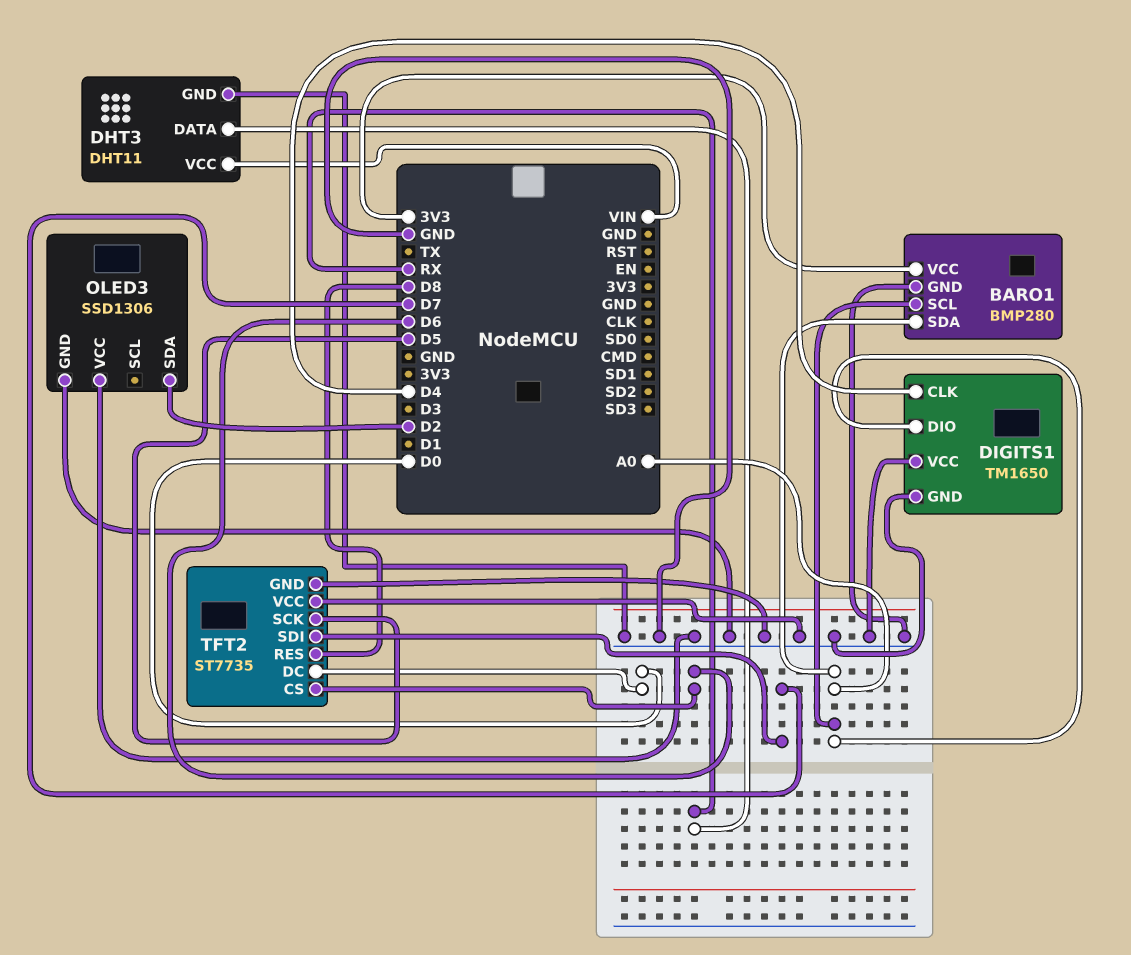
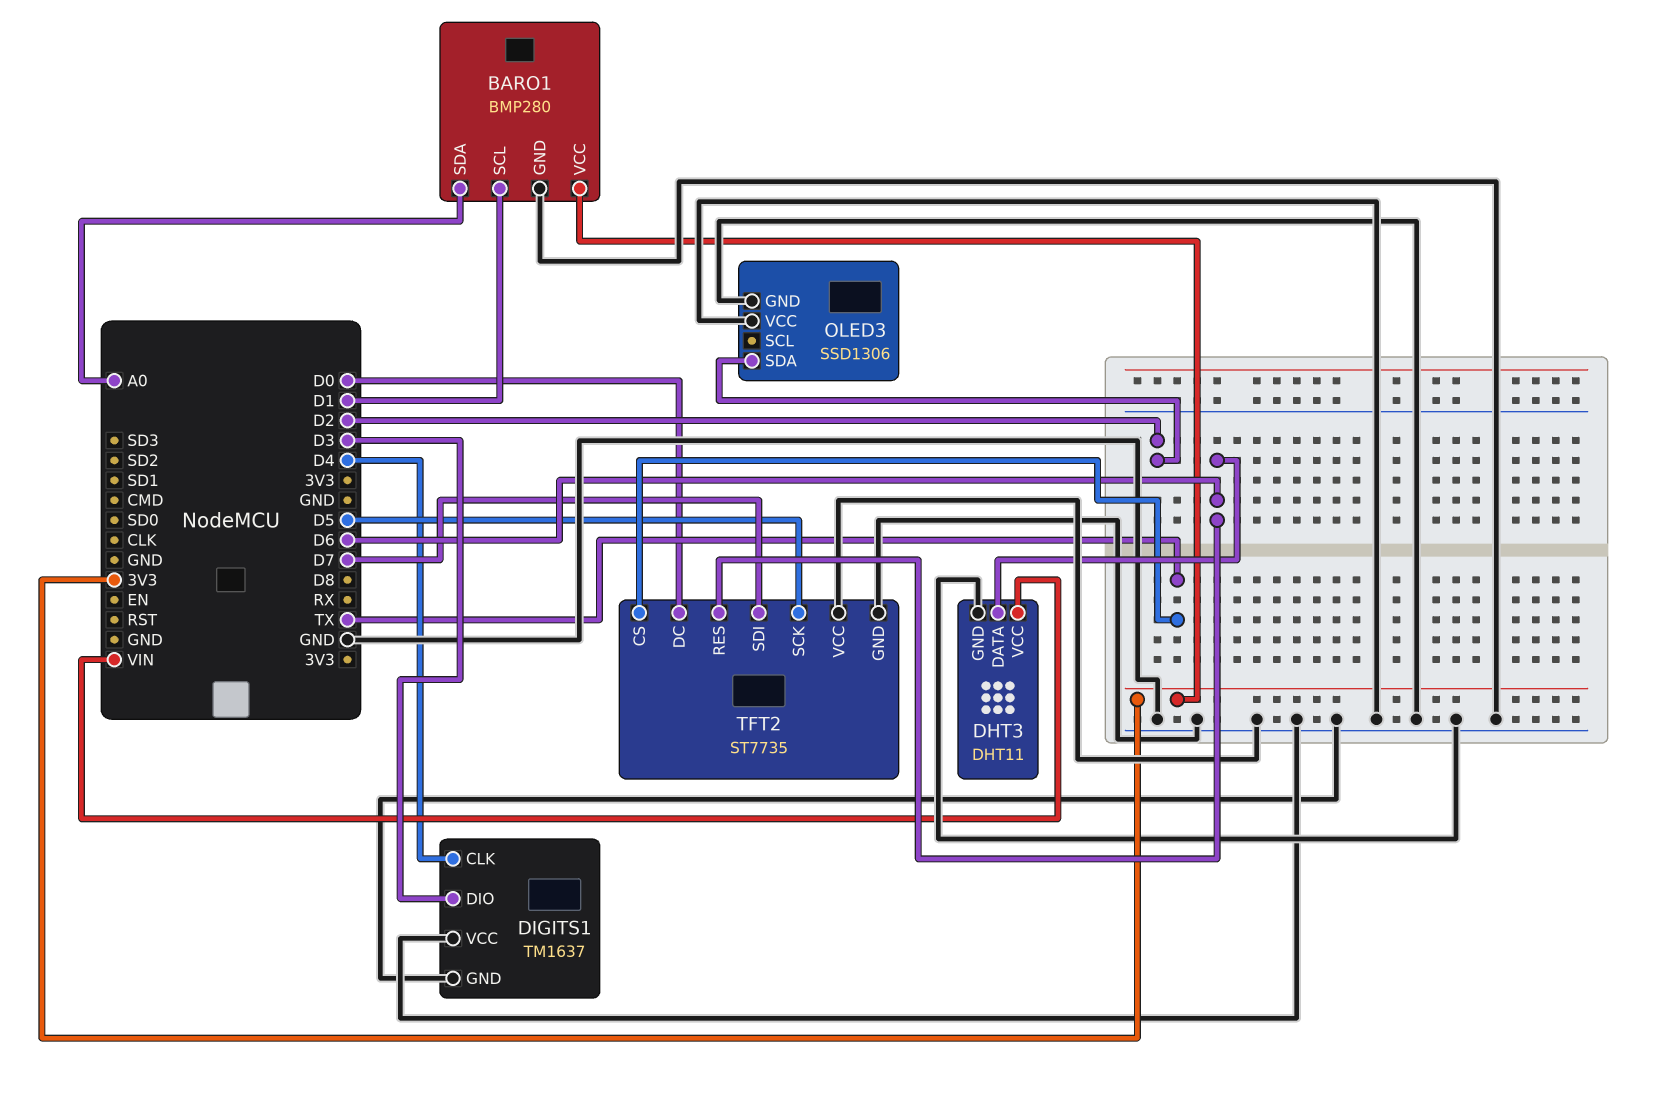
BARO1 pin SCL: A0 -> D1
DHT3 pin DATA: RX -> D6
DIGITS1: TM1650 -> TM1637
DIGITS1 pin DIO: A0 -> D3
TFT2 pin CS: D6 -> TX
TFT2 pin RES: D8 -> D6

